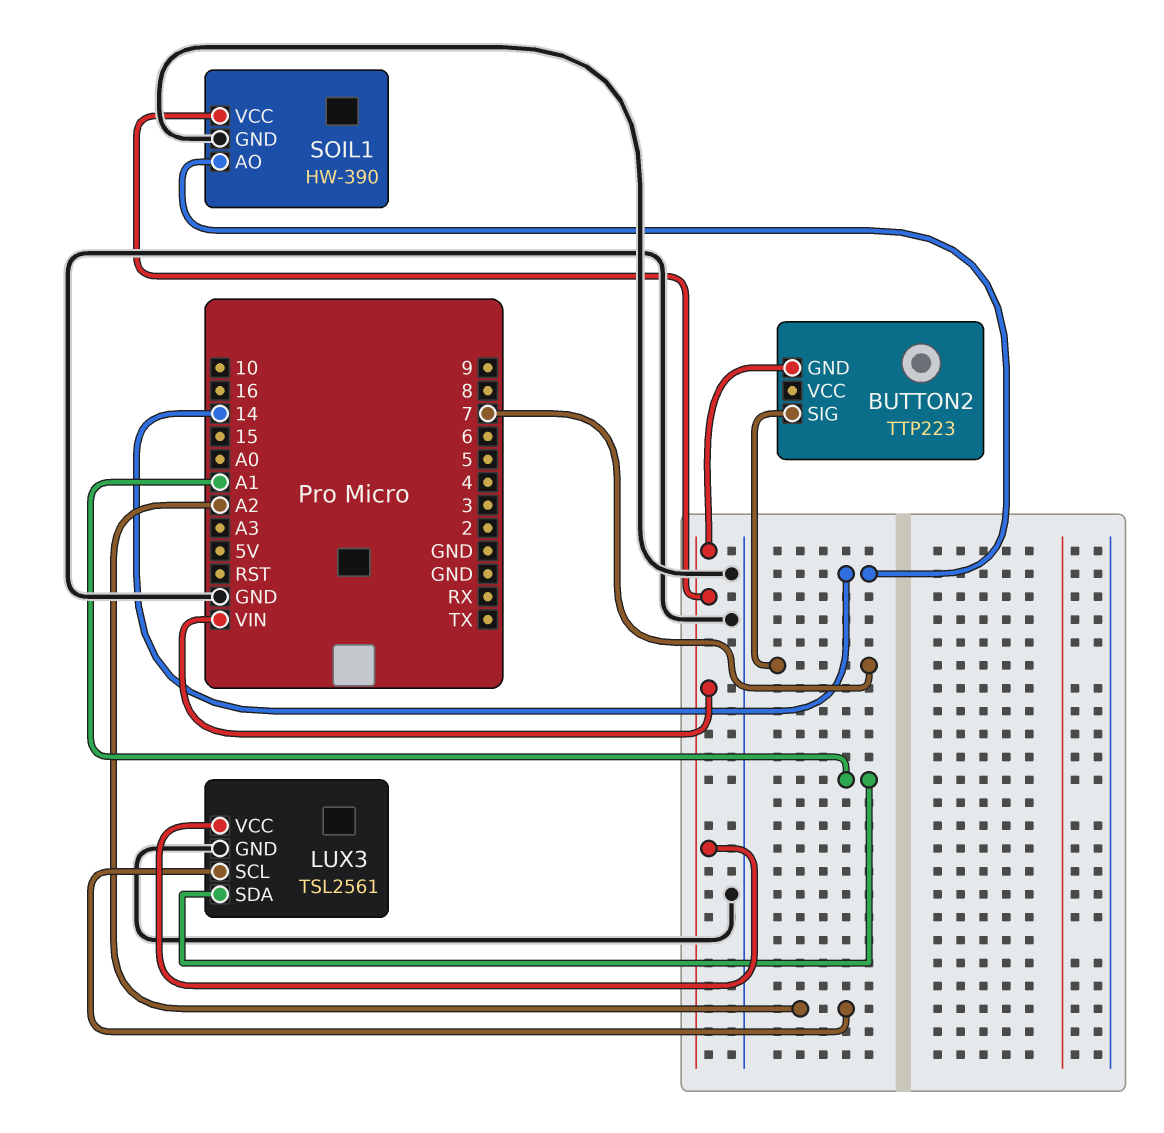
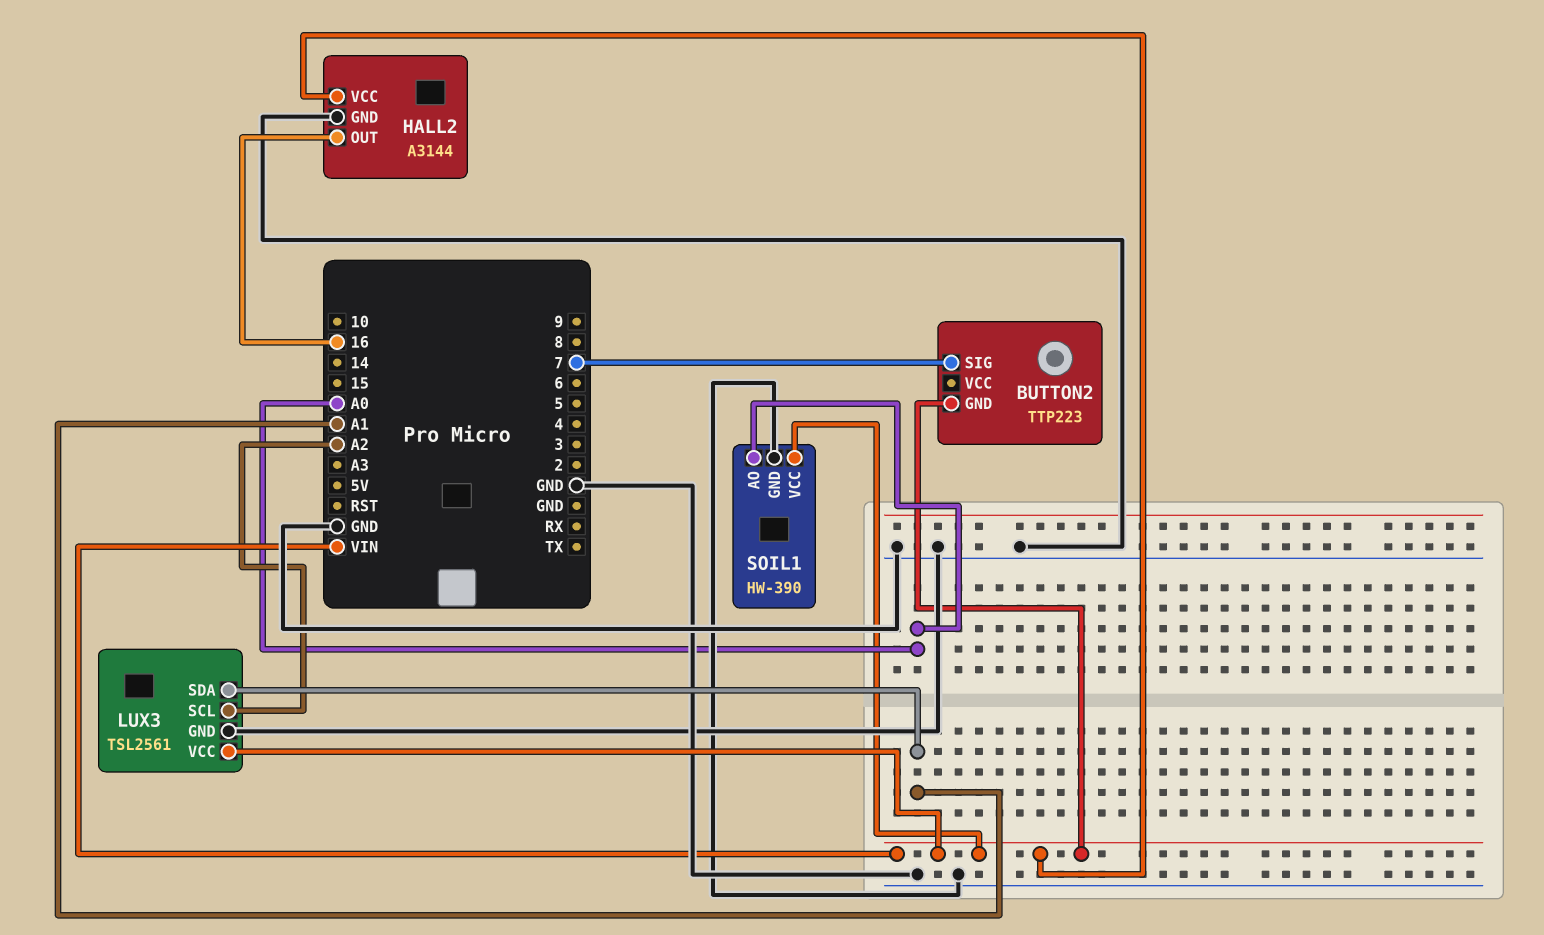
HALL2: none -> A3144
HALL2 pin GND: none -> GND
HALL2 pin OUT: none -> 16
HALL2 pin VCC: none -> VIN
SOIL1 pin AO: 14 -> A0

